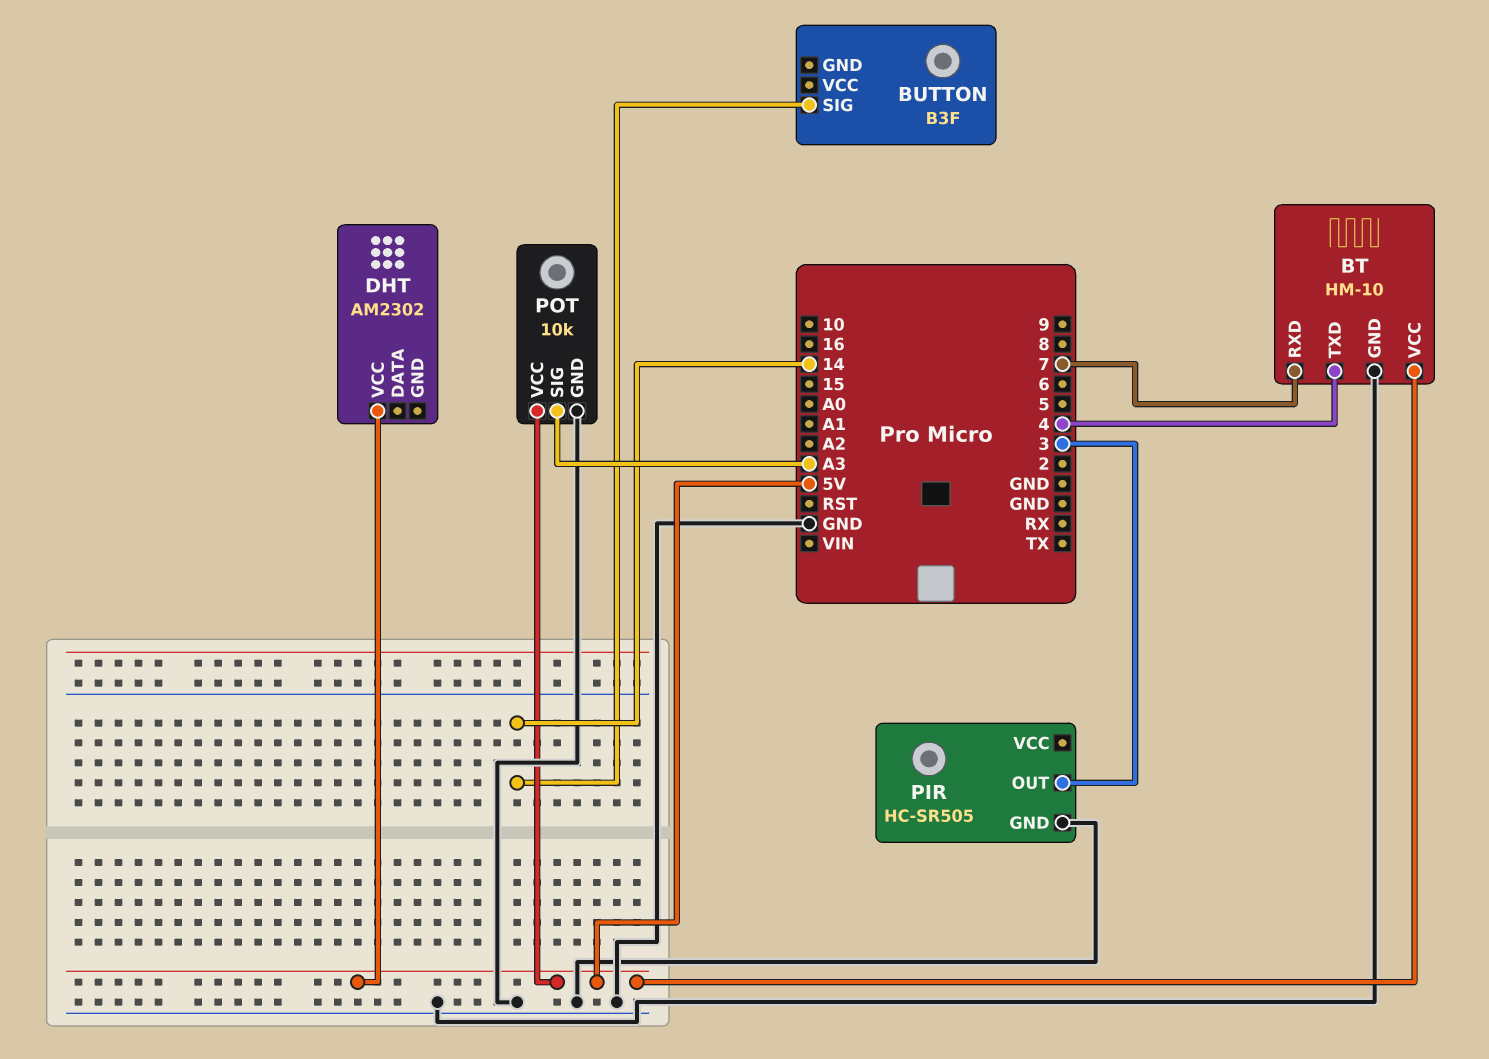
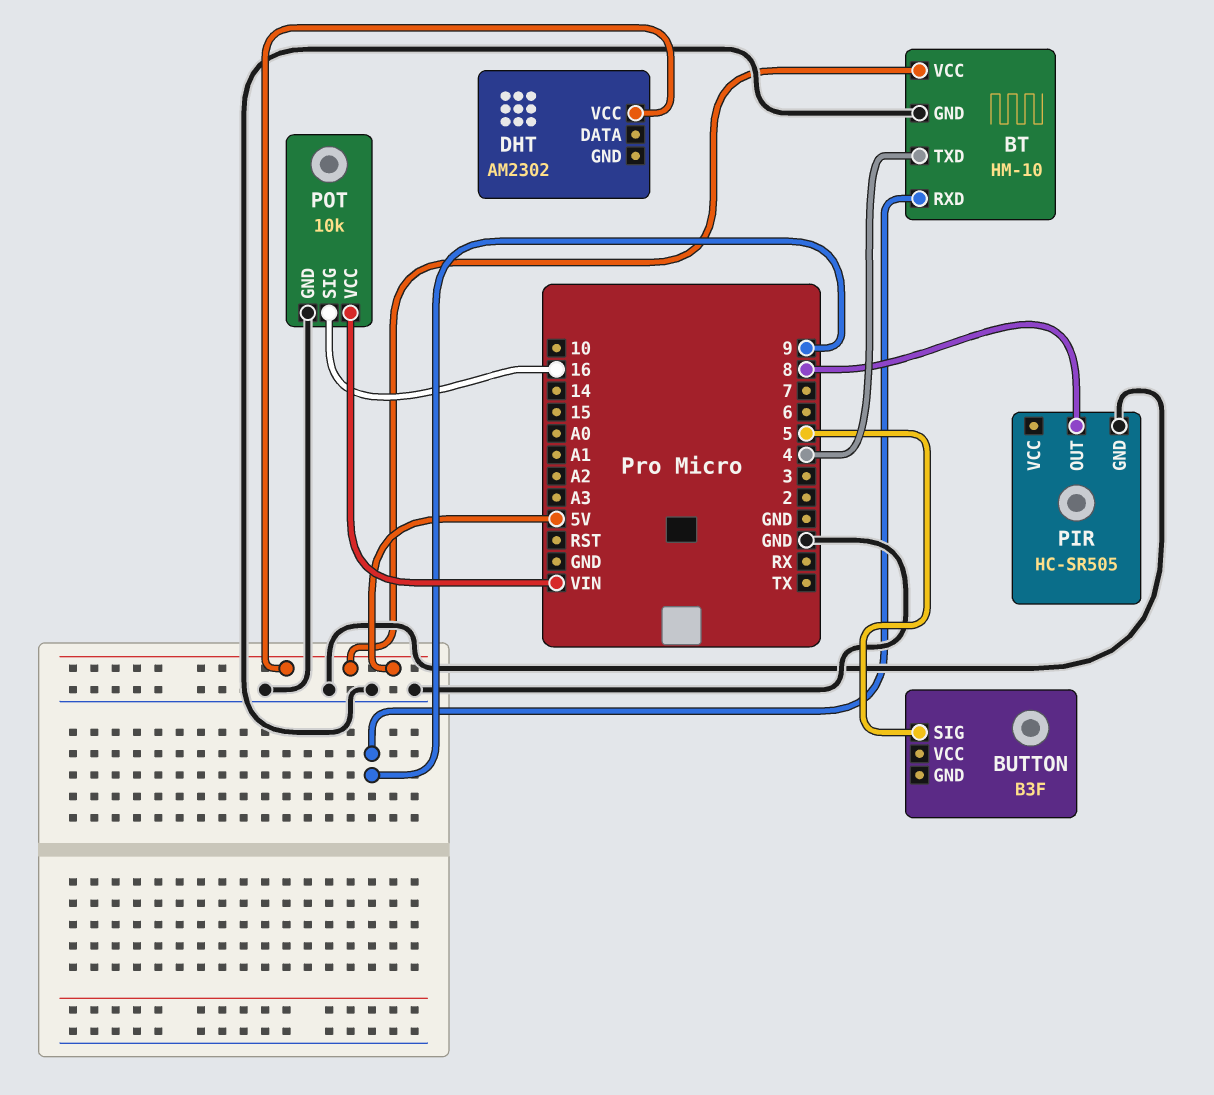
BT pin RXD: 7 -> 9
BUTTON pin SIG: 14 -> 5
PIR pin OUT: 3 -> 8
POT pin SIG: A3 -> 16
POT pin VCC: 5V -> VIN

